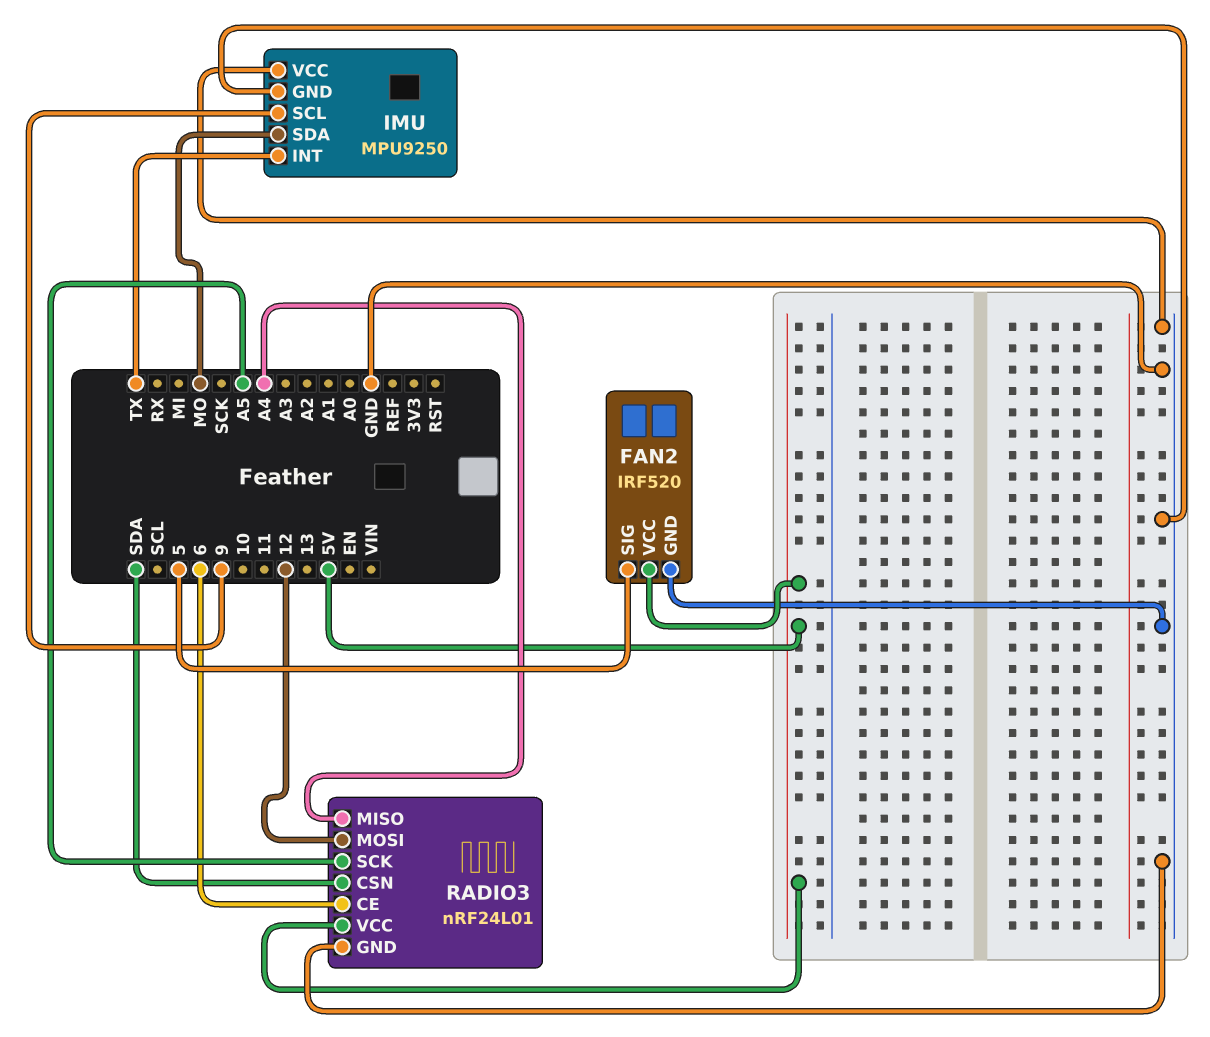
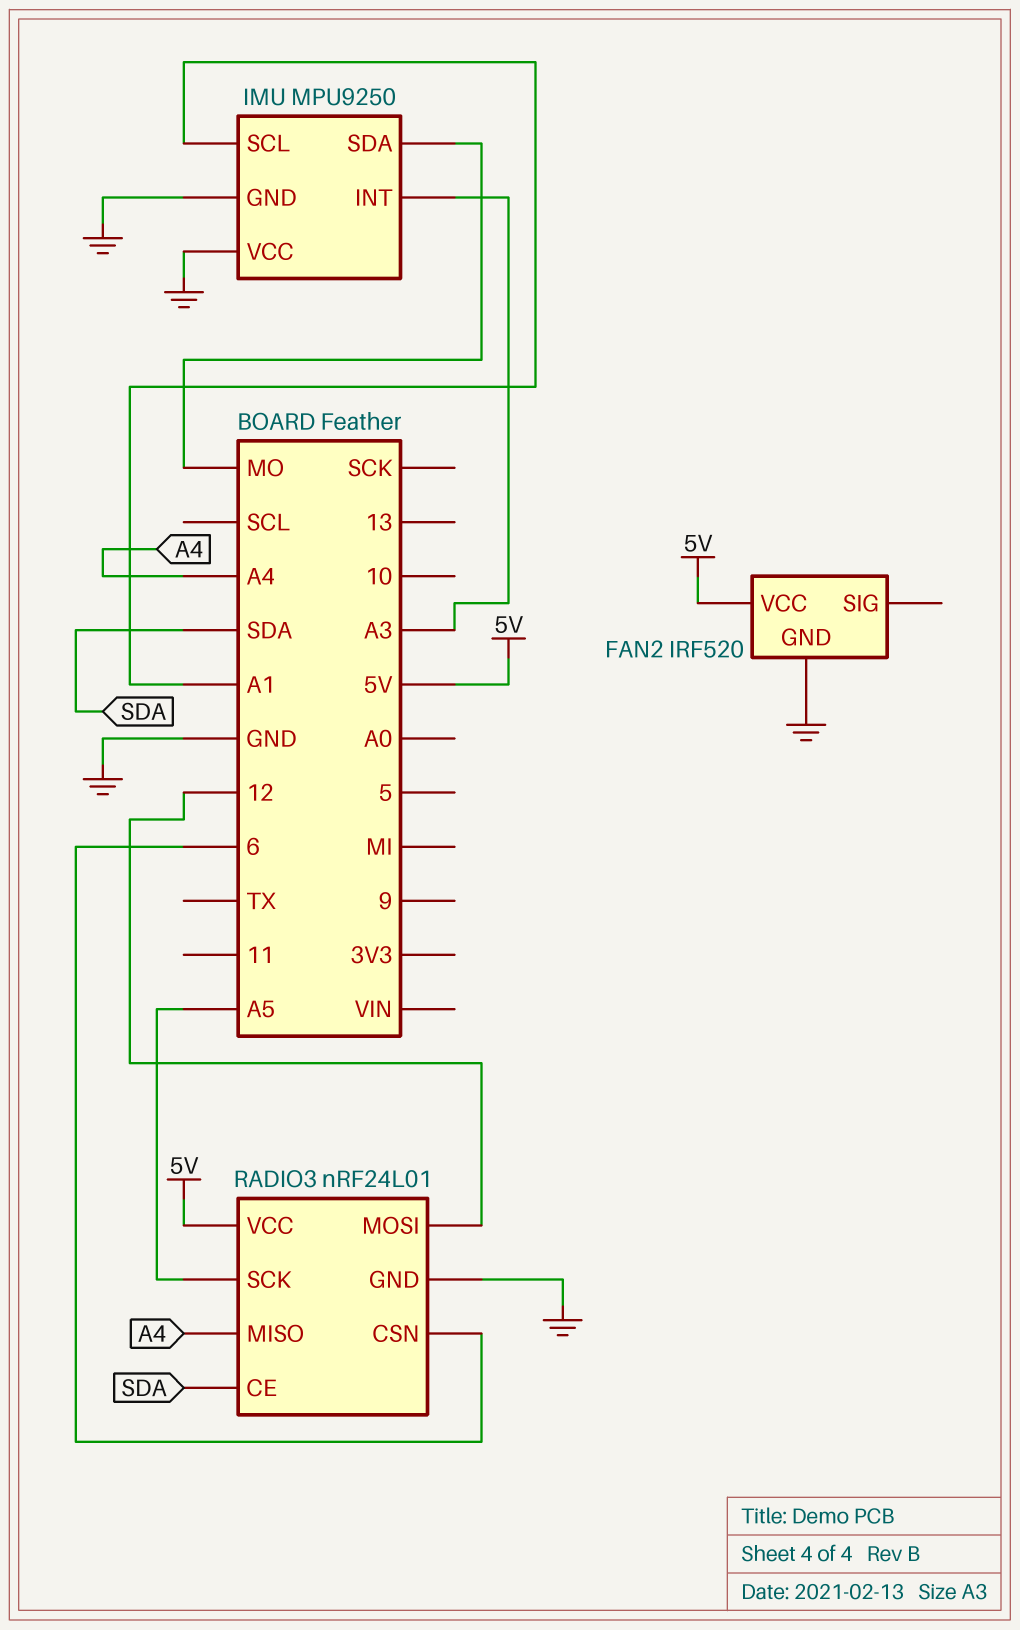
FAN2 pin SIG: 5 -> none
IMU pin INT: TX -> A3
IMU pin SCL: 9 -> A1
RADIO3 pin CE: 6 -> SDA
RADIO3 pin CSN: SDA -> 6

